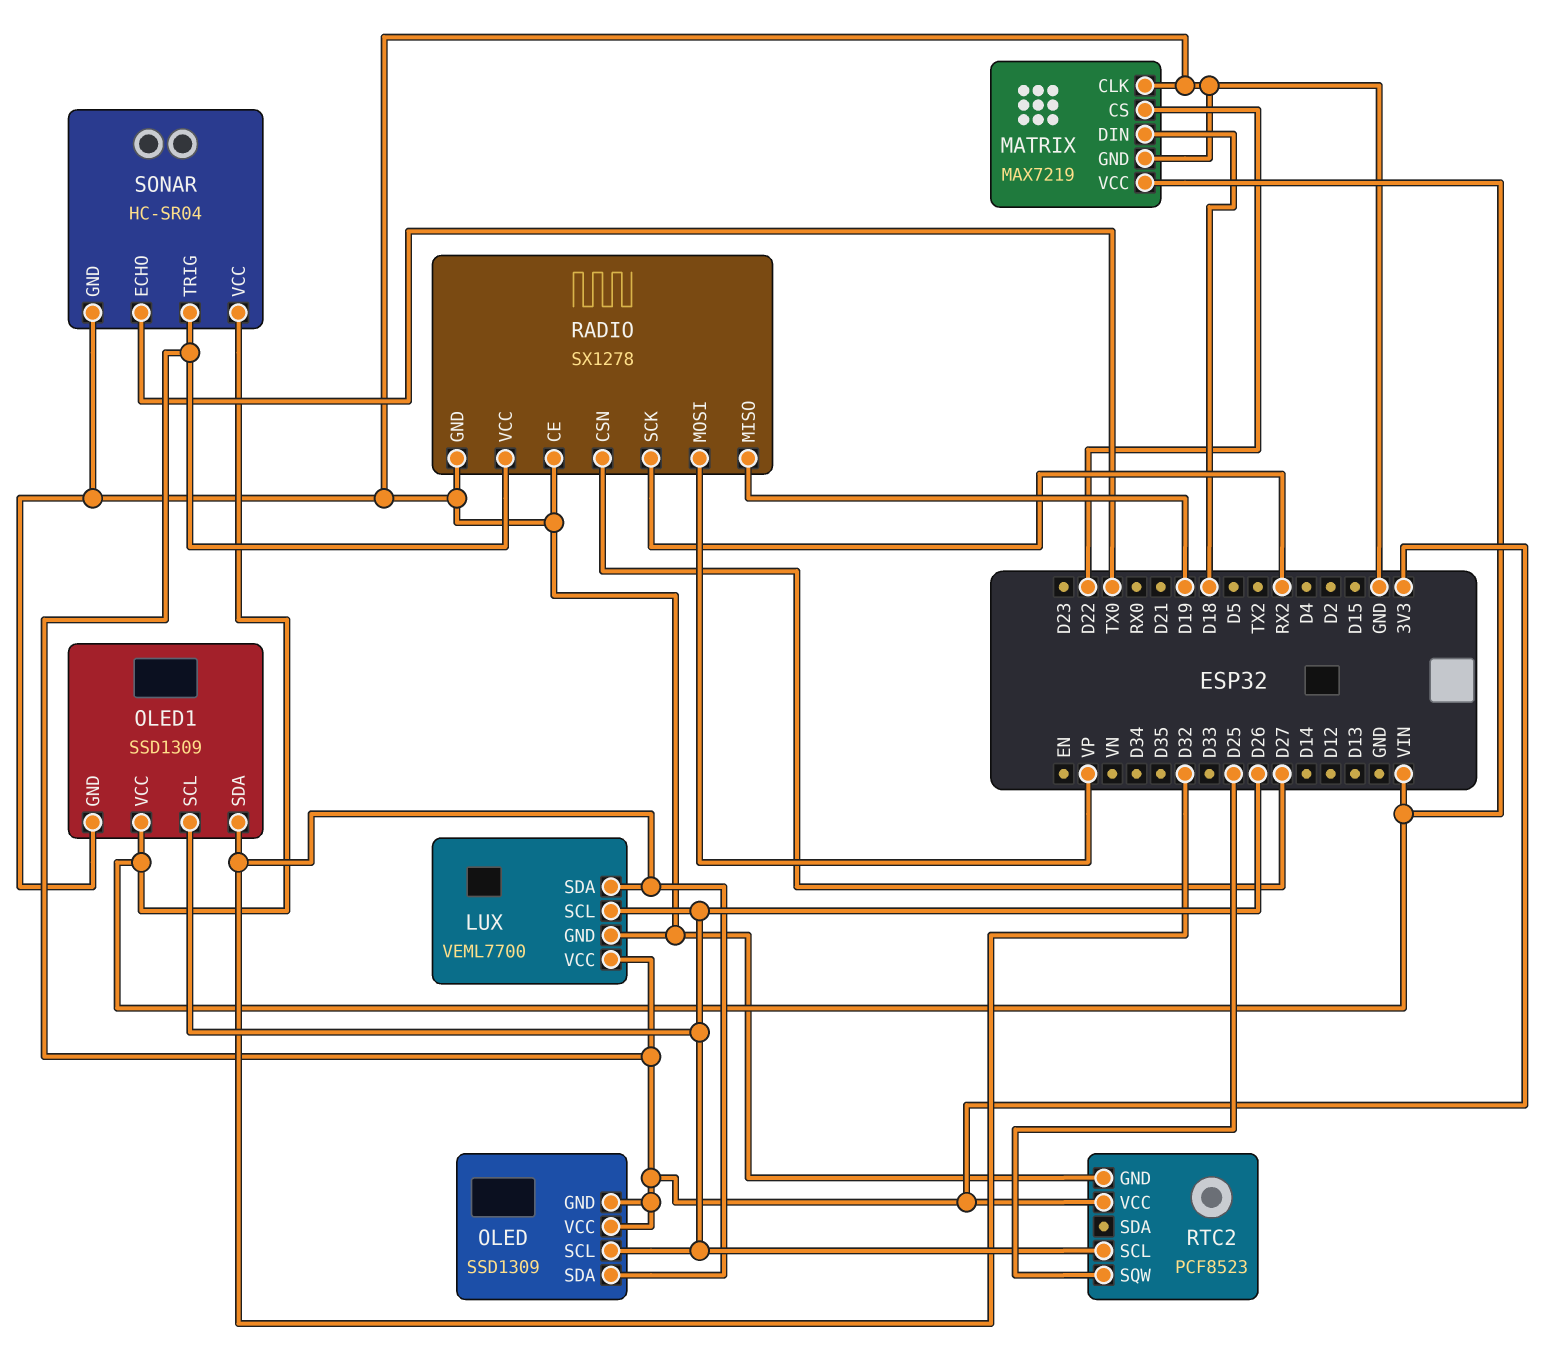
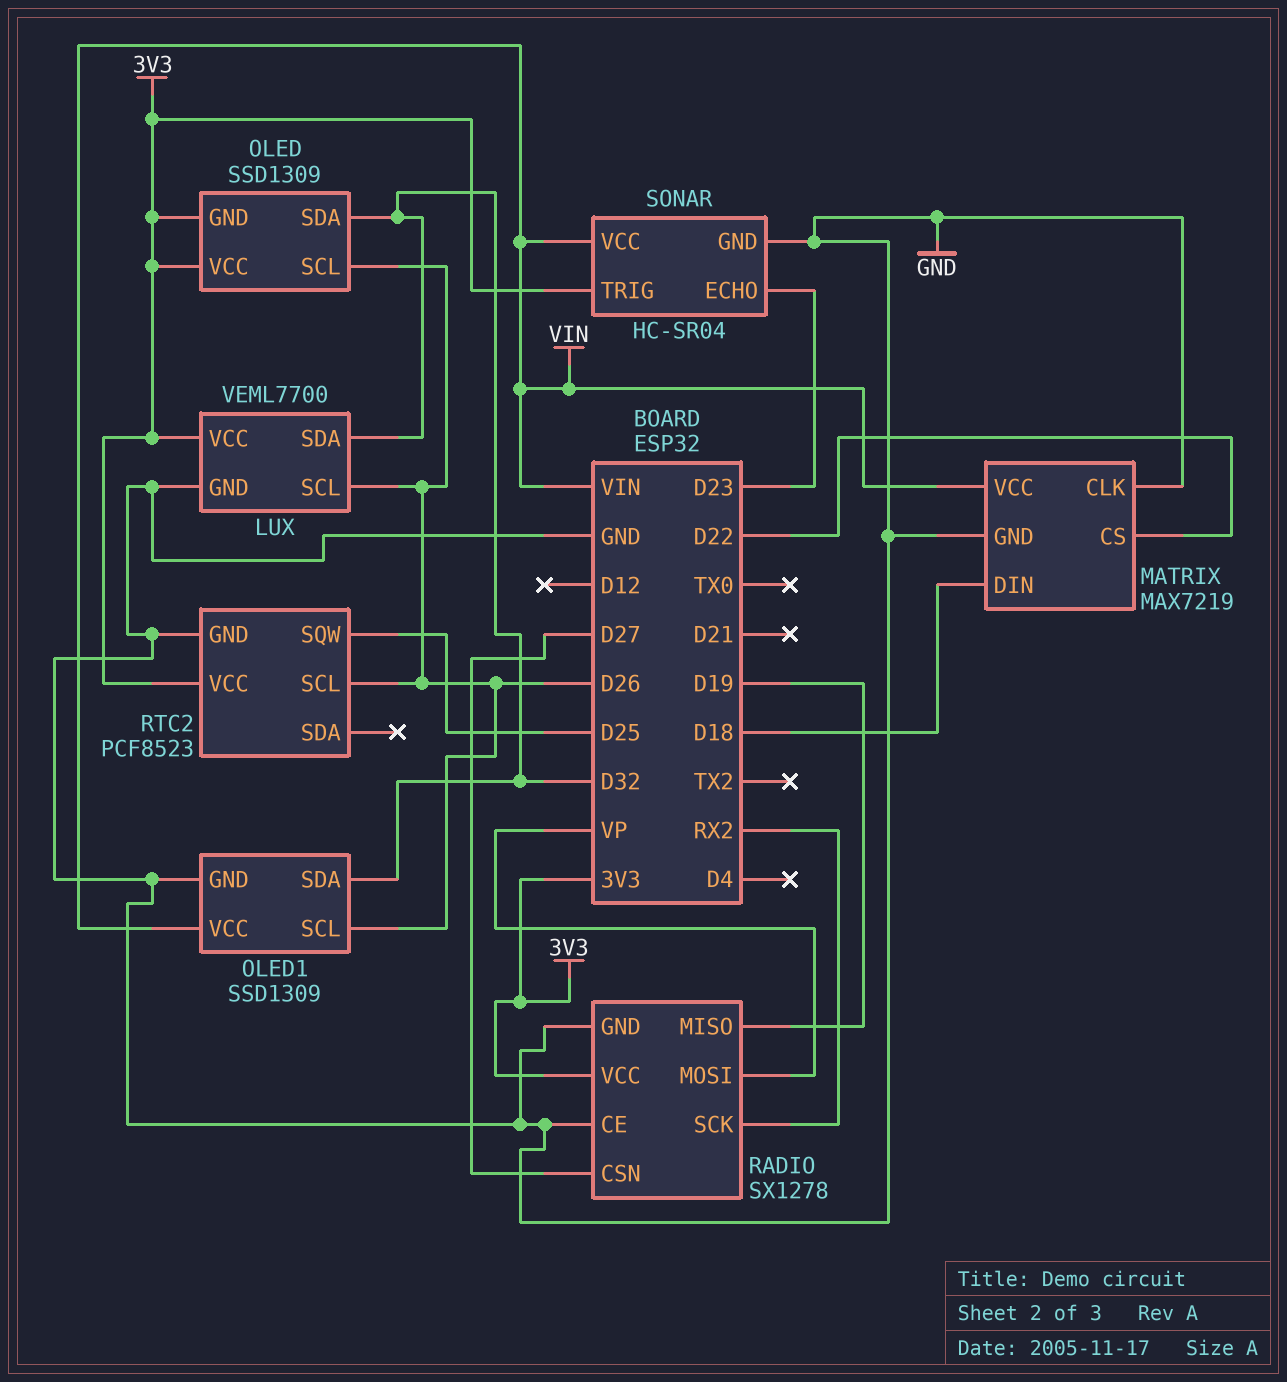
SONAR pin ECHO: TX0 -> D23

